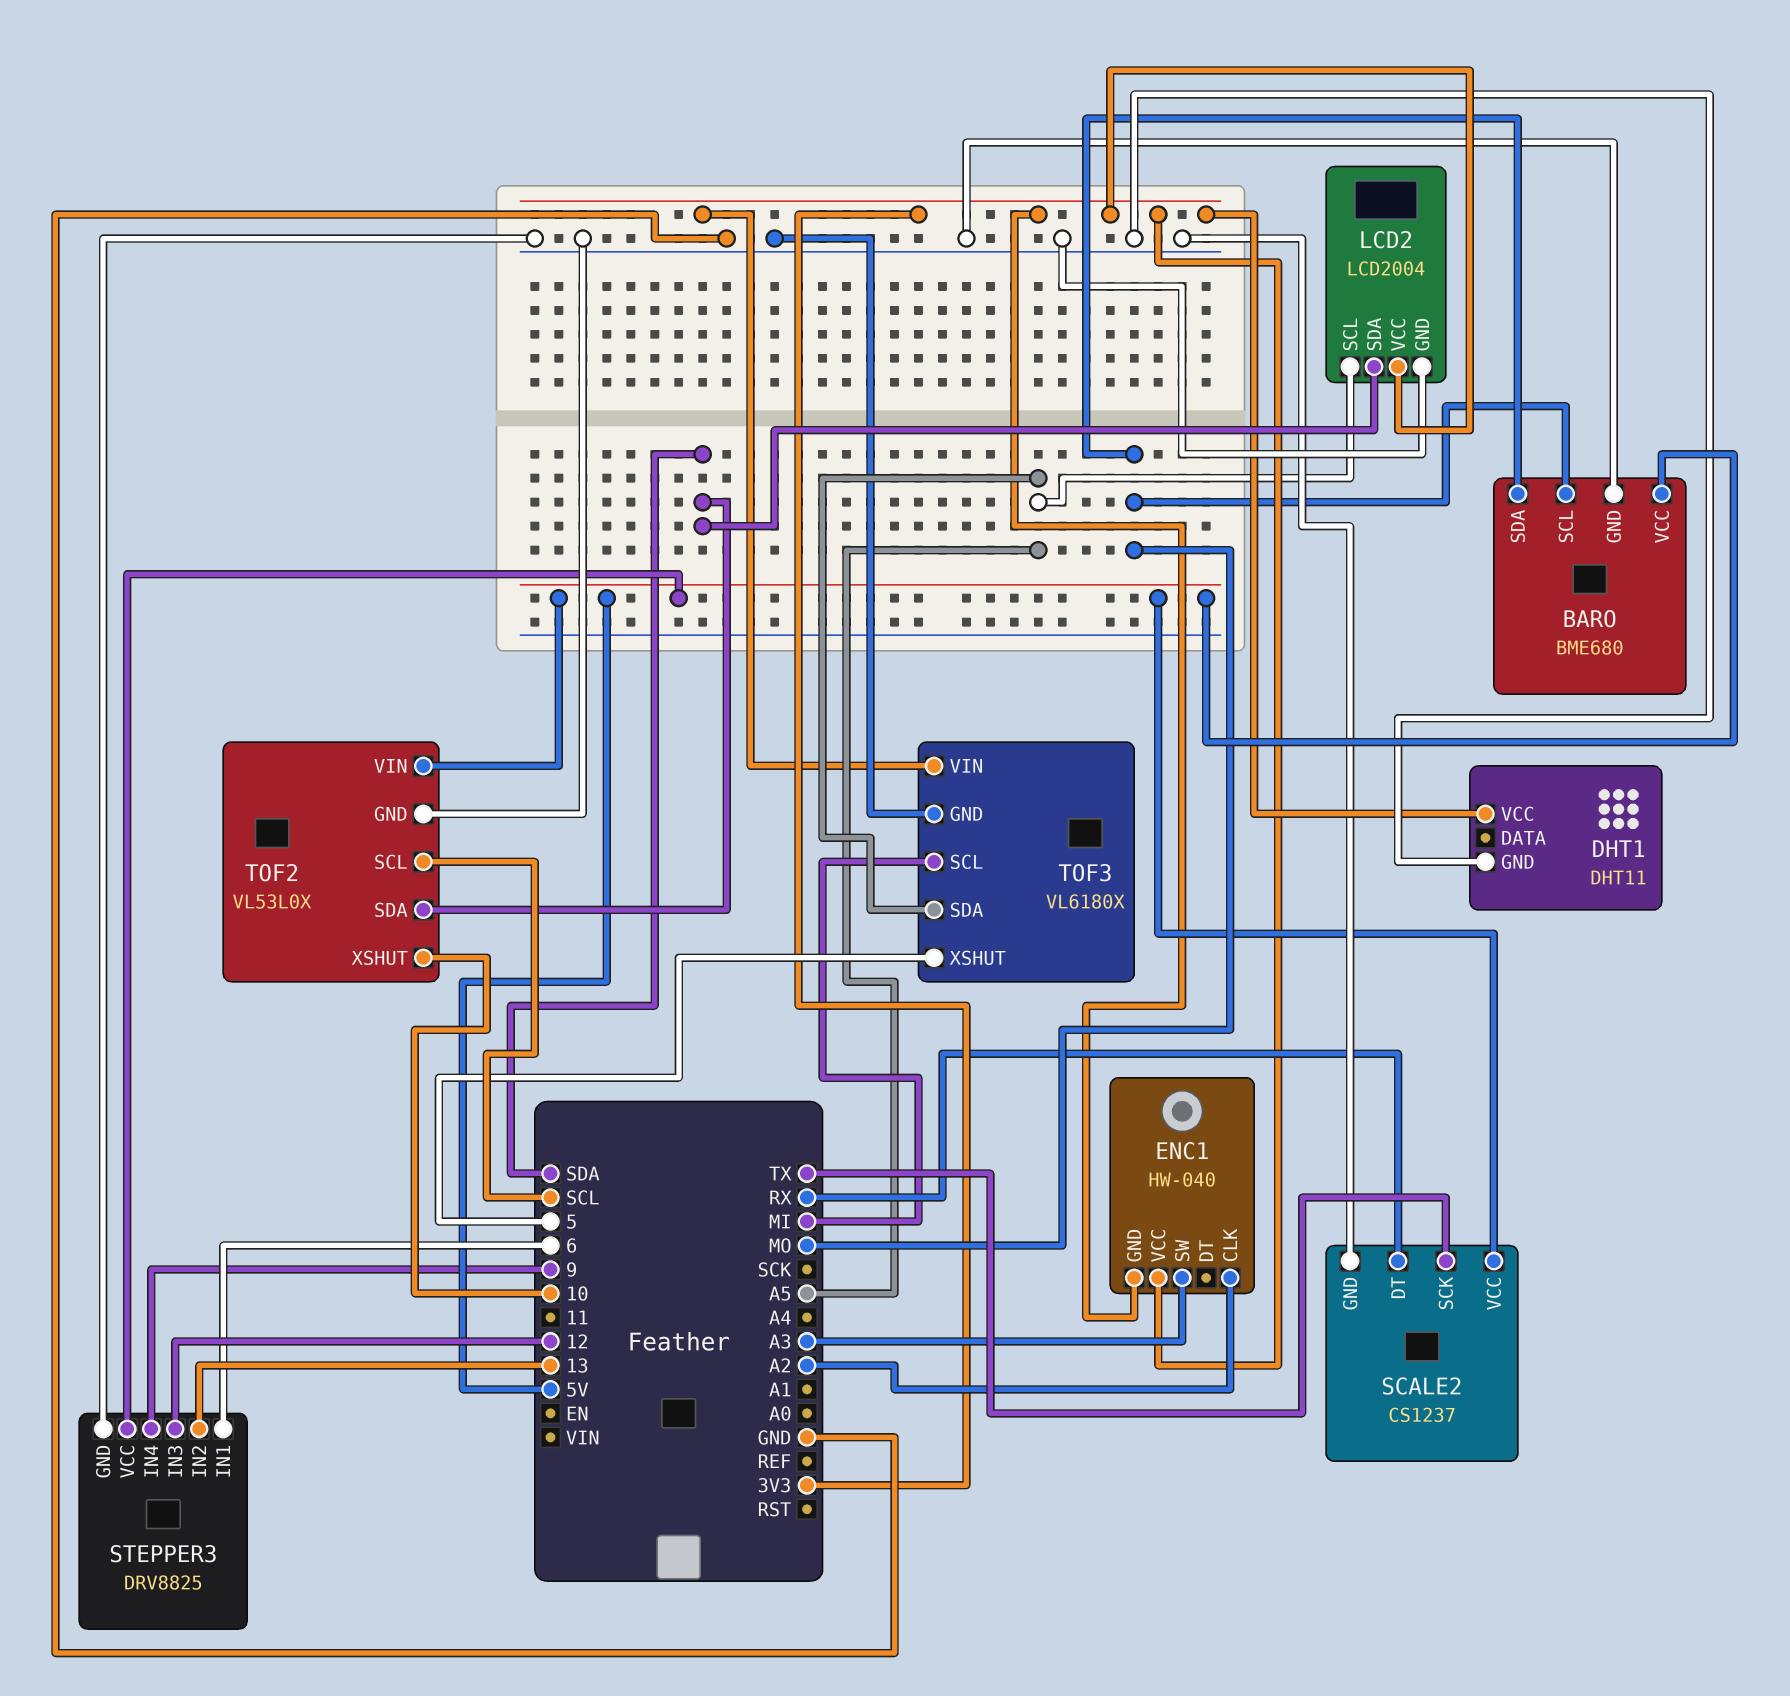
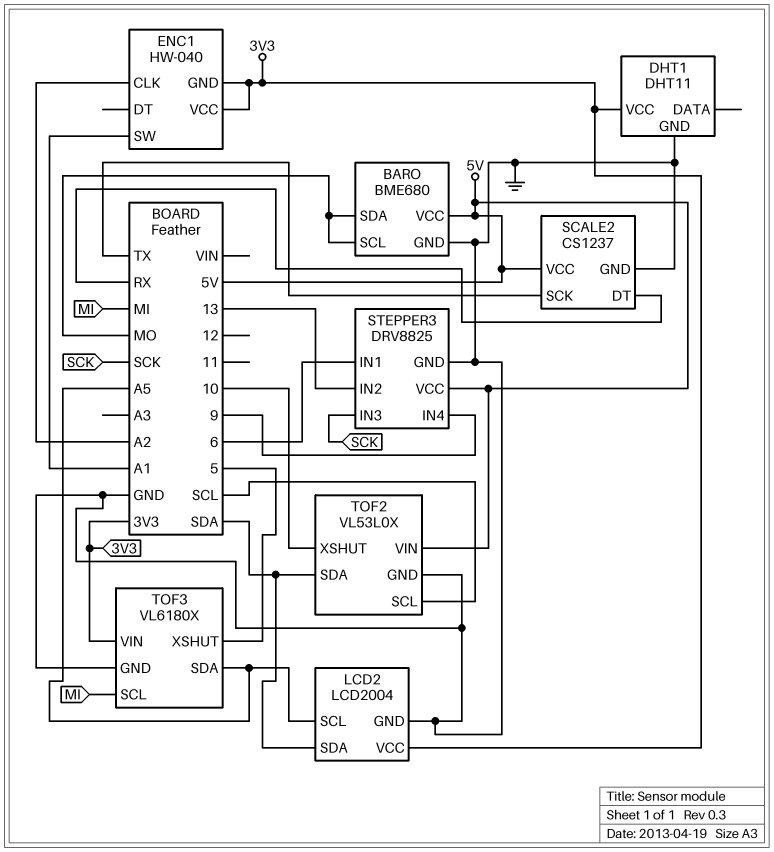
ENC1 pin SW: A3 -> A1
STEPPER3 pin IN3: 12 -> SCK

